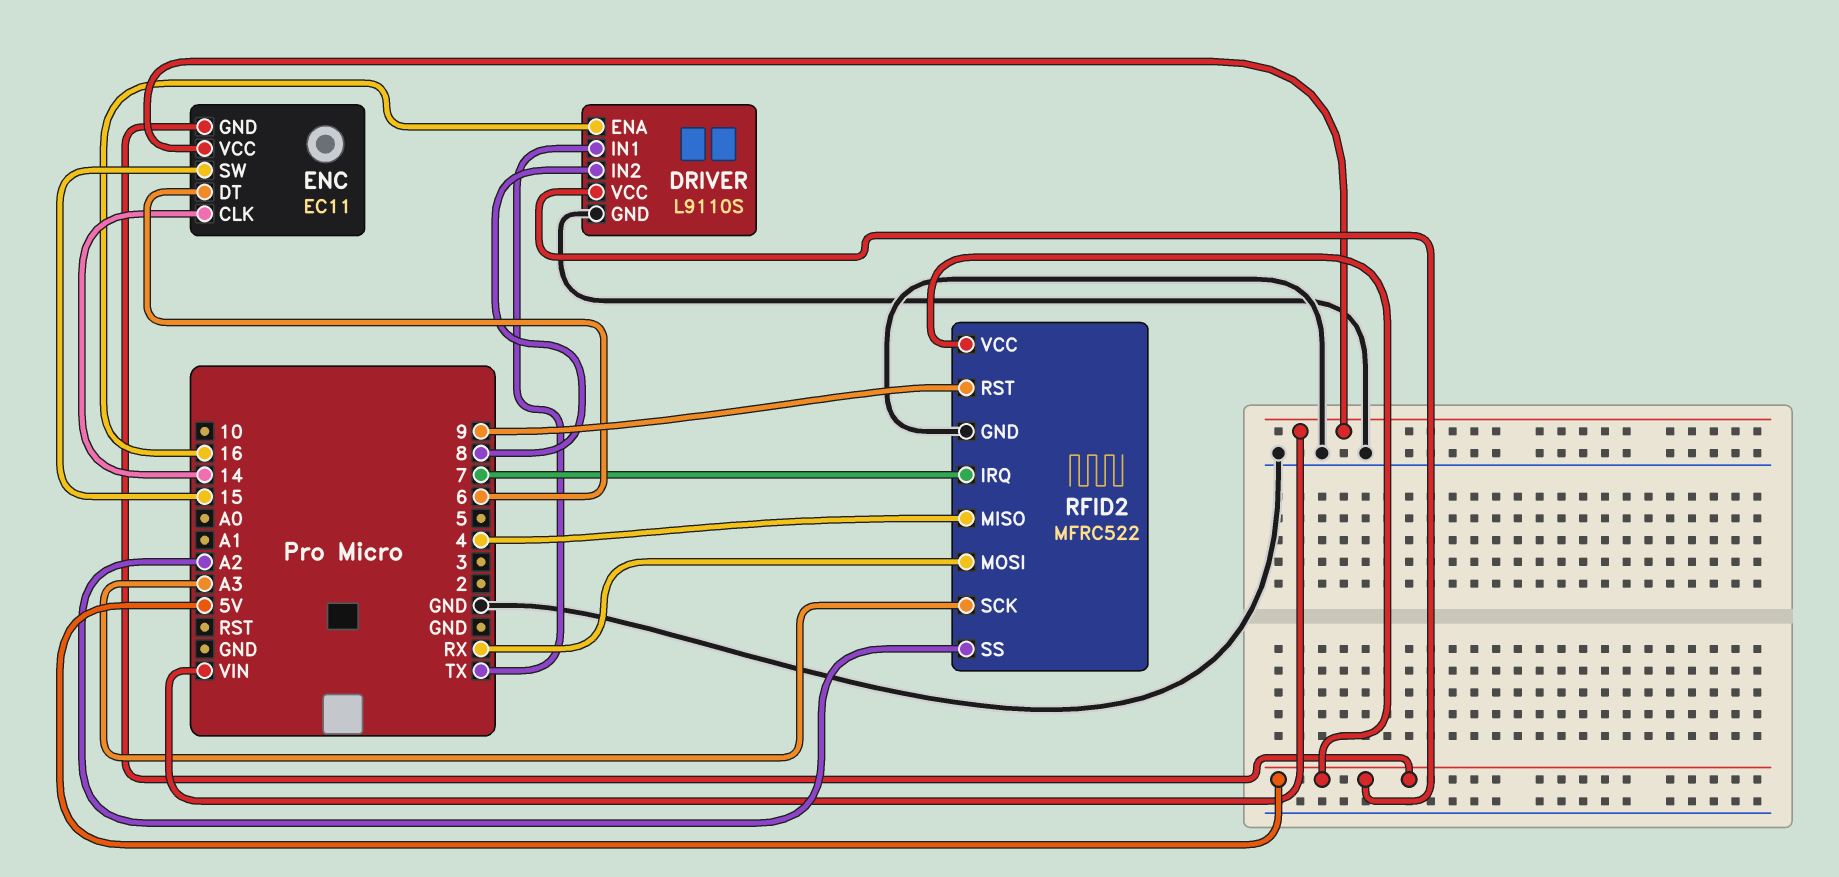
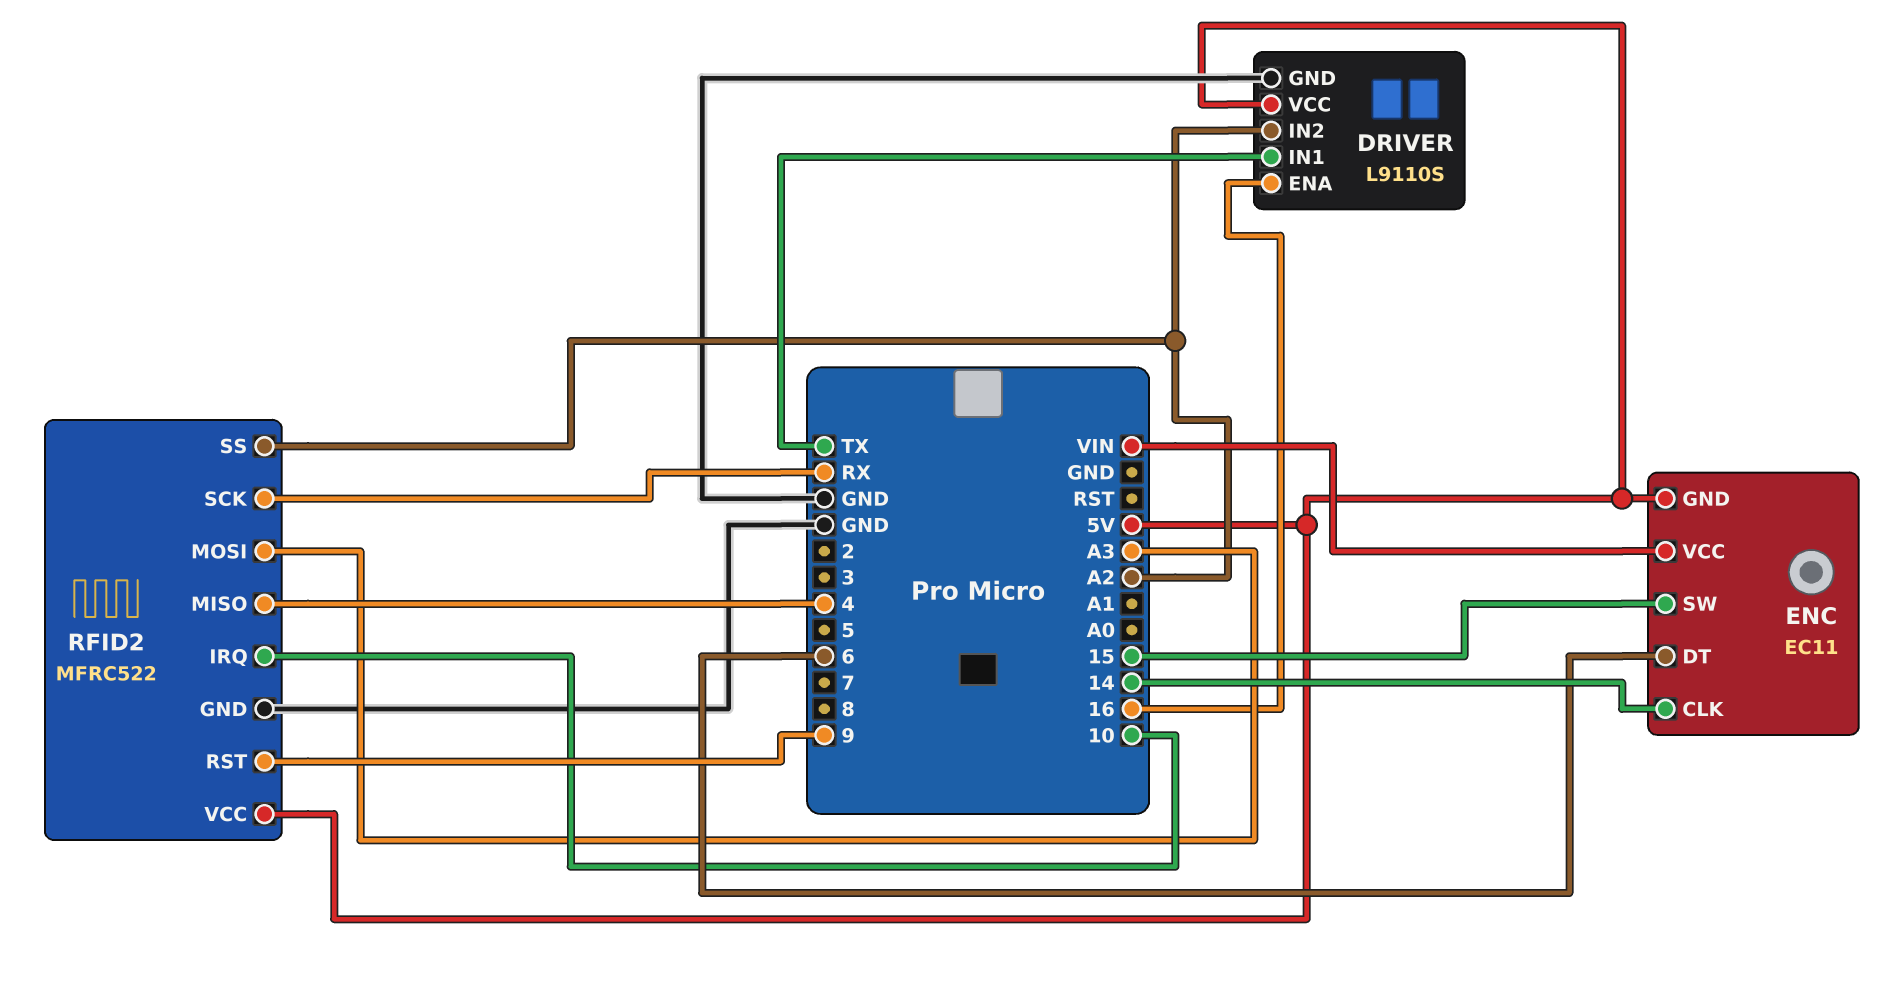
DRIVER pin IN2: 8 -> A2
RFID2 pin IRQ: 7 -> 10
RFID2 pin MOSI: RX -> A3
RFID2 pin SCK: A3 -> RX

